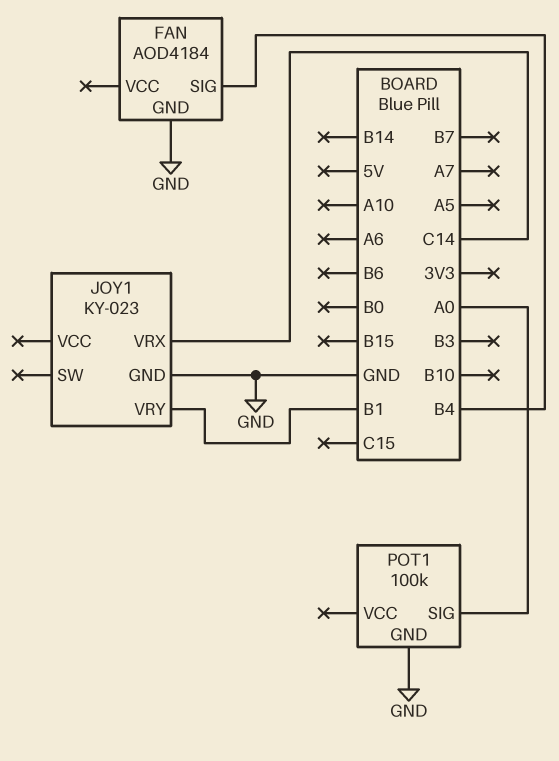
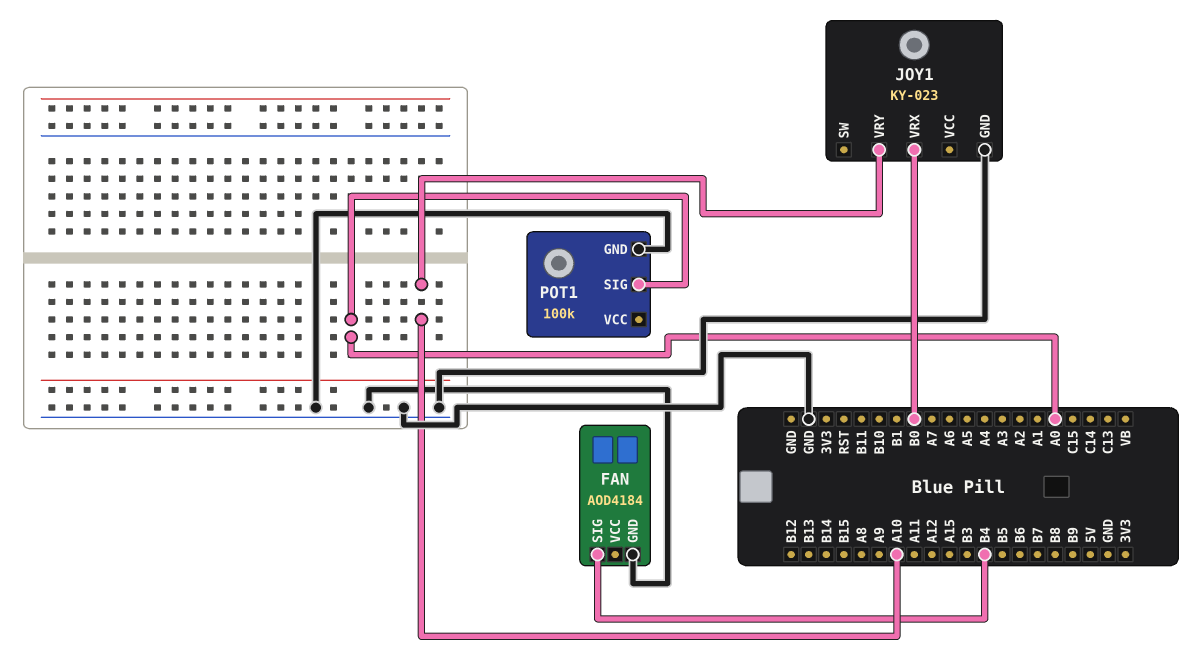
JOY1 pin VRX: C14 -> B0
JOY1 pin VRY: B1 -> A10

